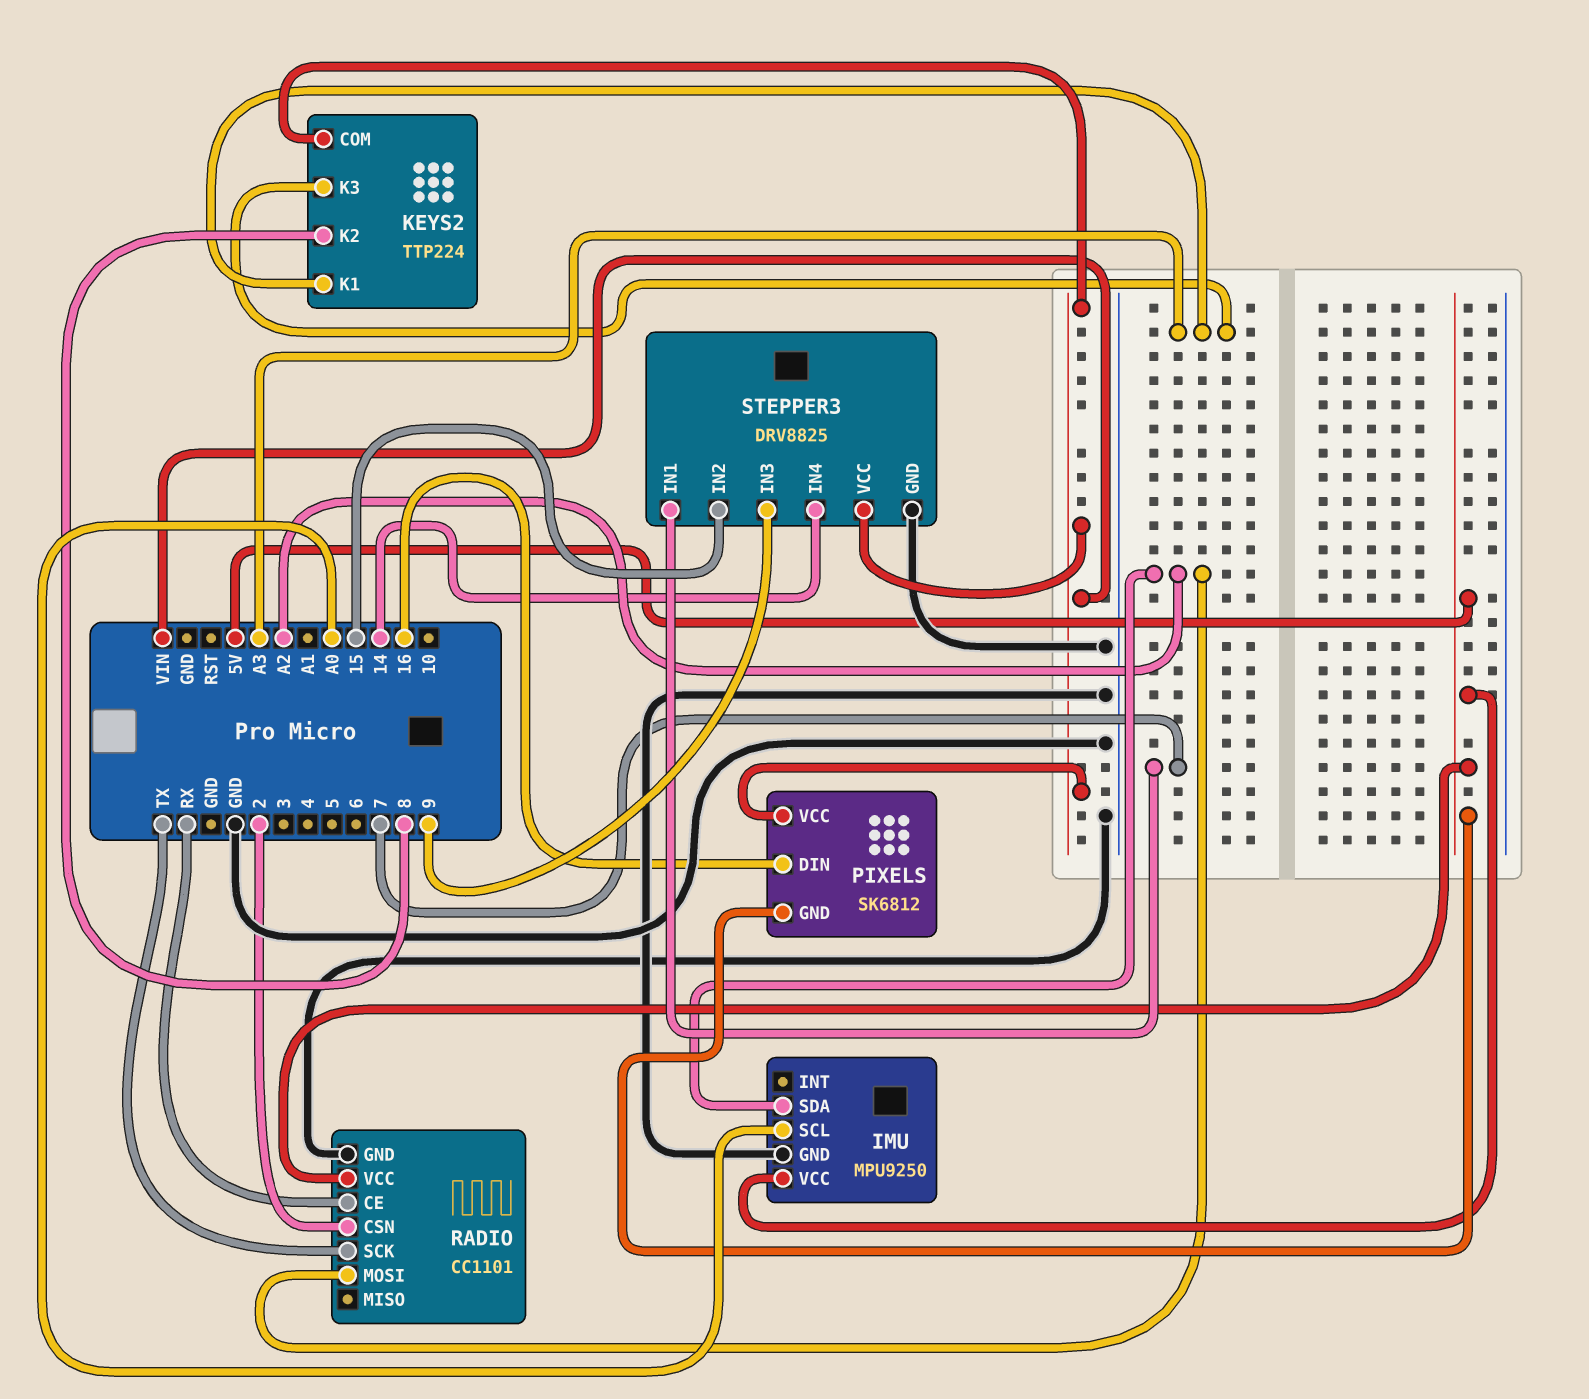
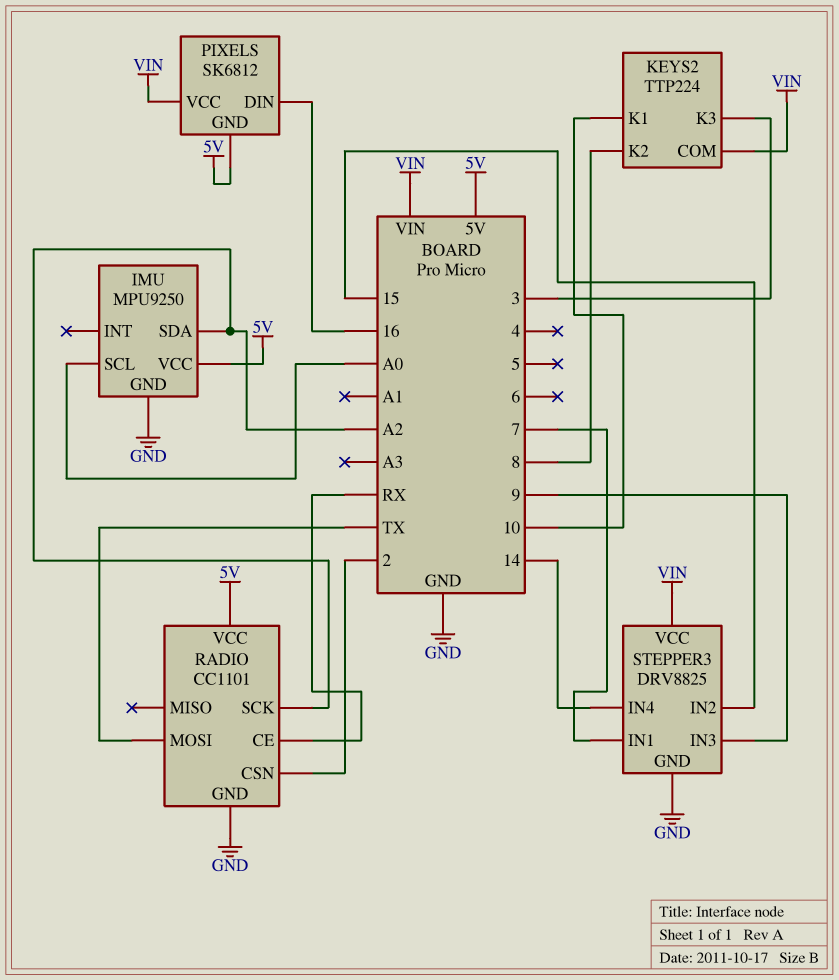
KEYS2 pin K1: A3 -> 10
KEYS2 pin K3: A3 -> 3
RADIO pin MOSI: A2 -> TX
RADIO pin SCK: TX -> A2

